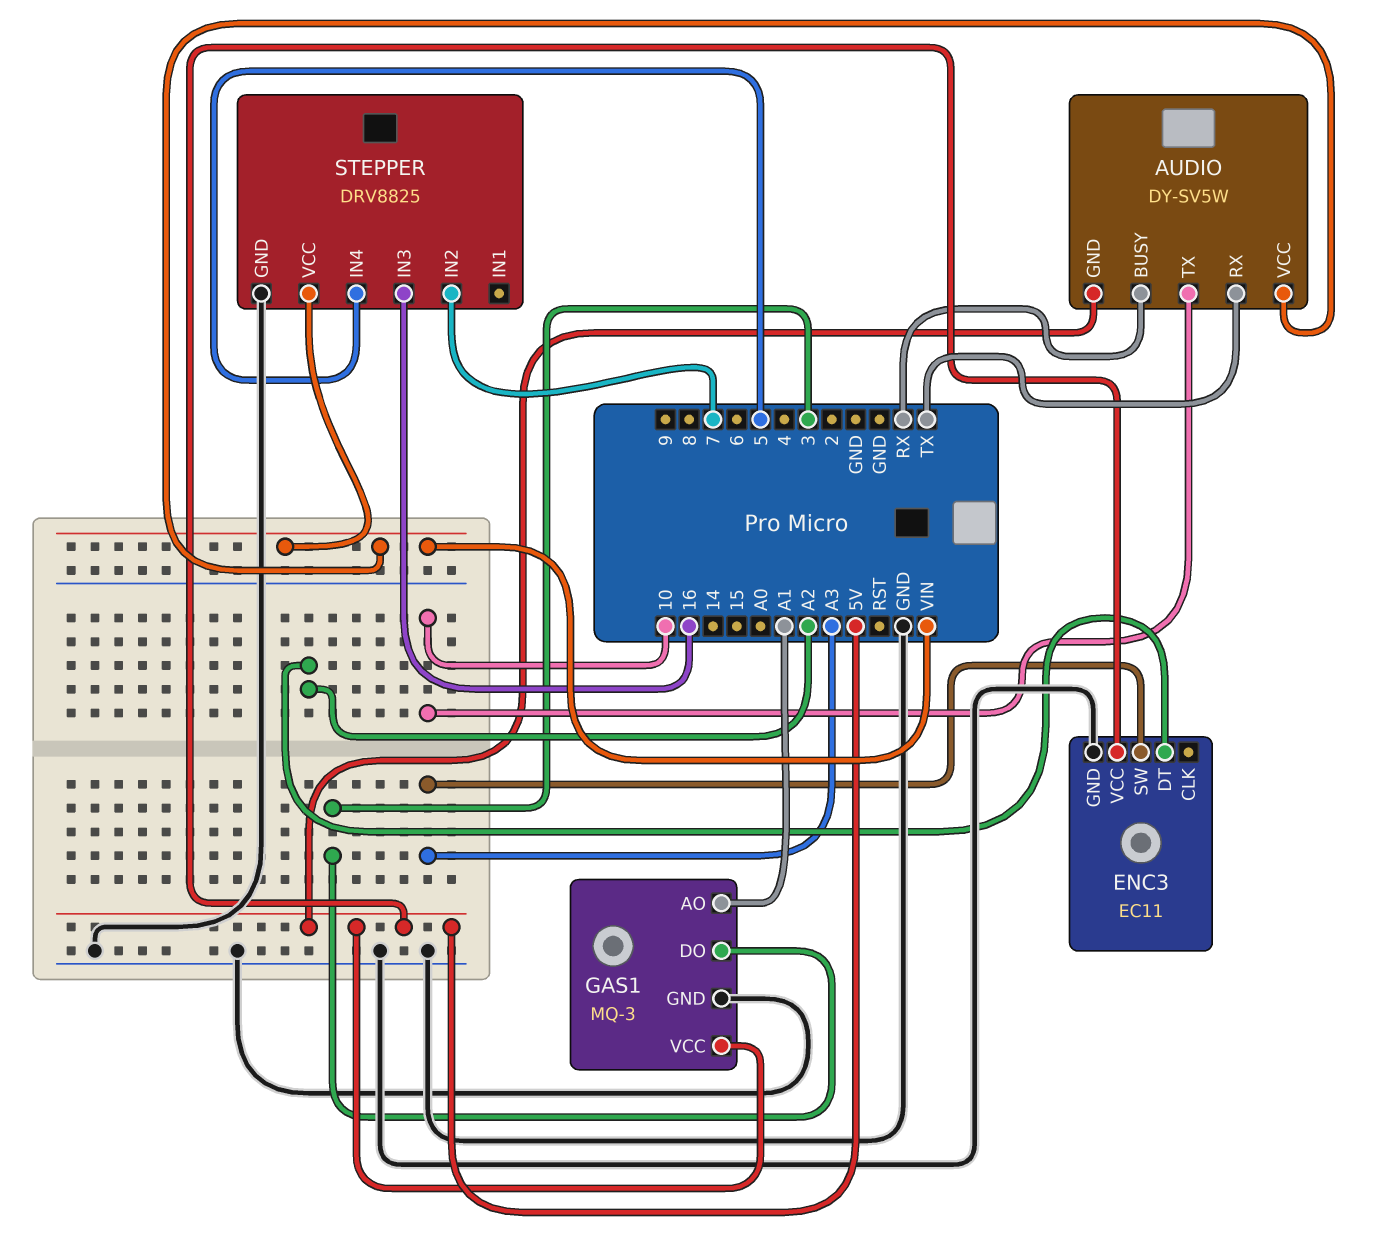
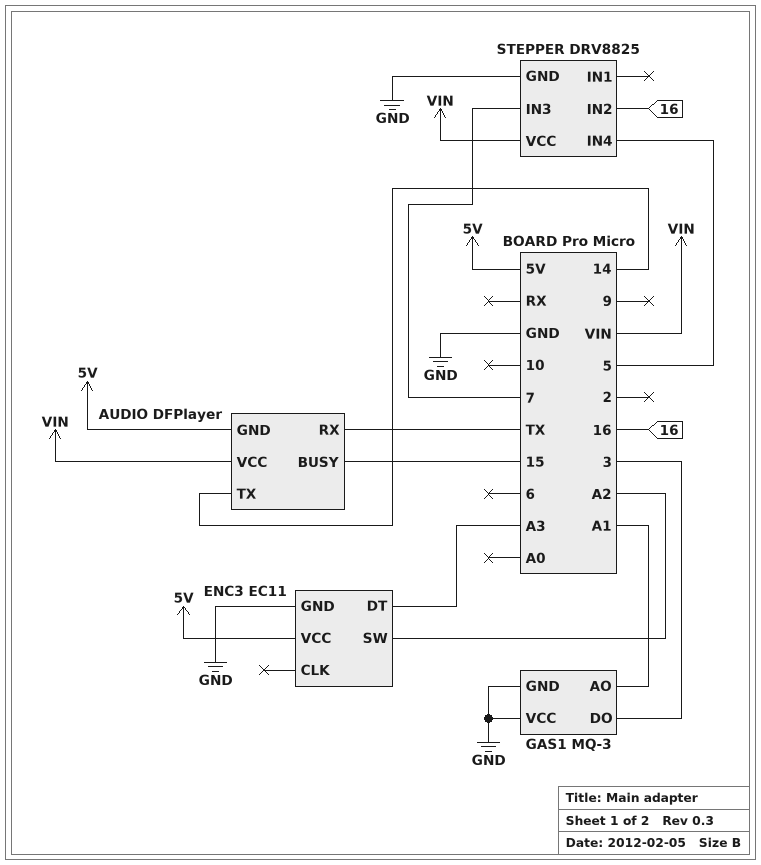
AUDIO: DY-SV5W -> DFPlayer
AUDIO pin BUSY: RX -> 15
AUDIO pin TX: 10 -> 14
ENC3 pin DT: A2 -> A3
ENC3 pin SW: A3 -> A2
GAS1 pin VCC: 5V -> GND
STEPPER pin IN2: 7 -> 16
STEPPER pin IN3: 16 -> 7

